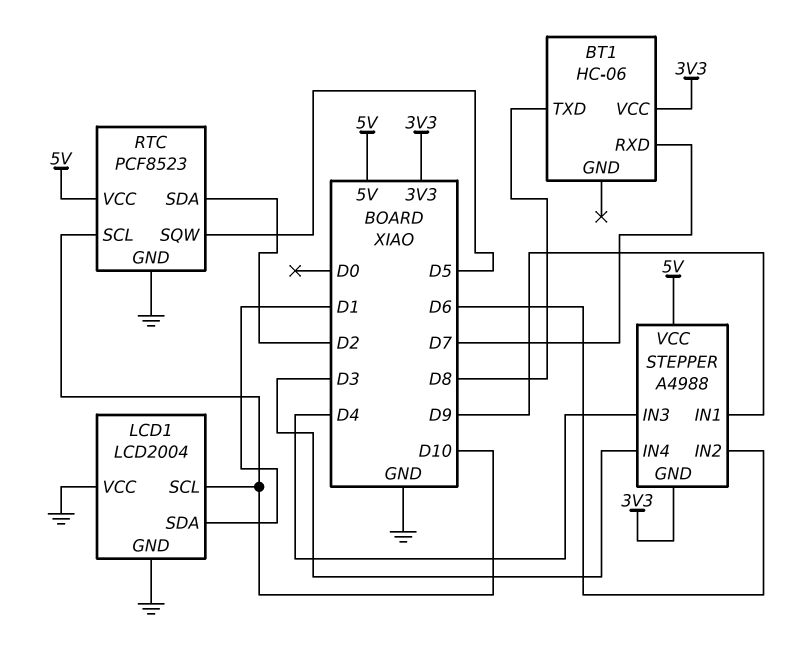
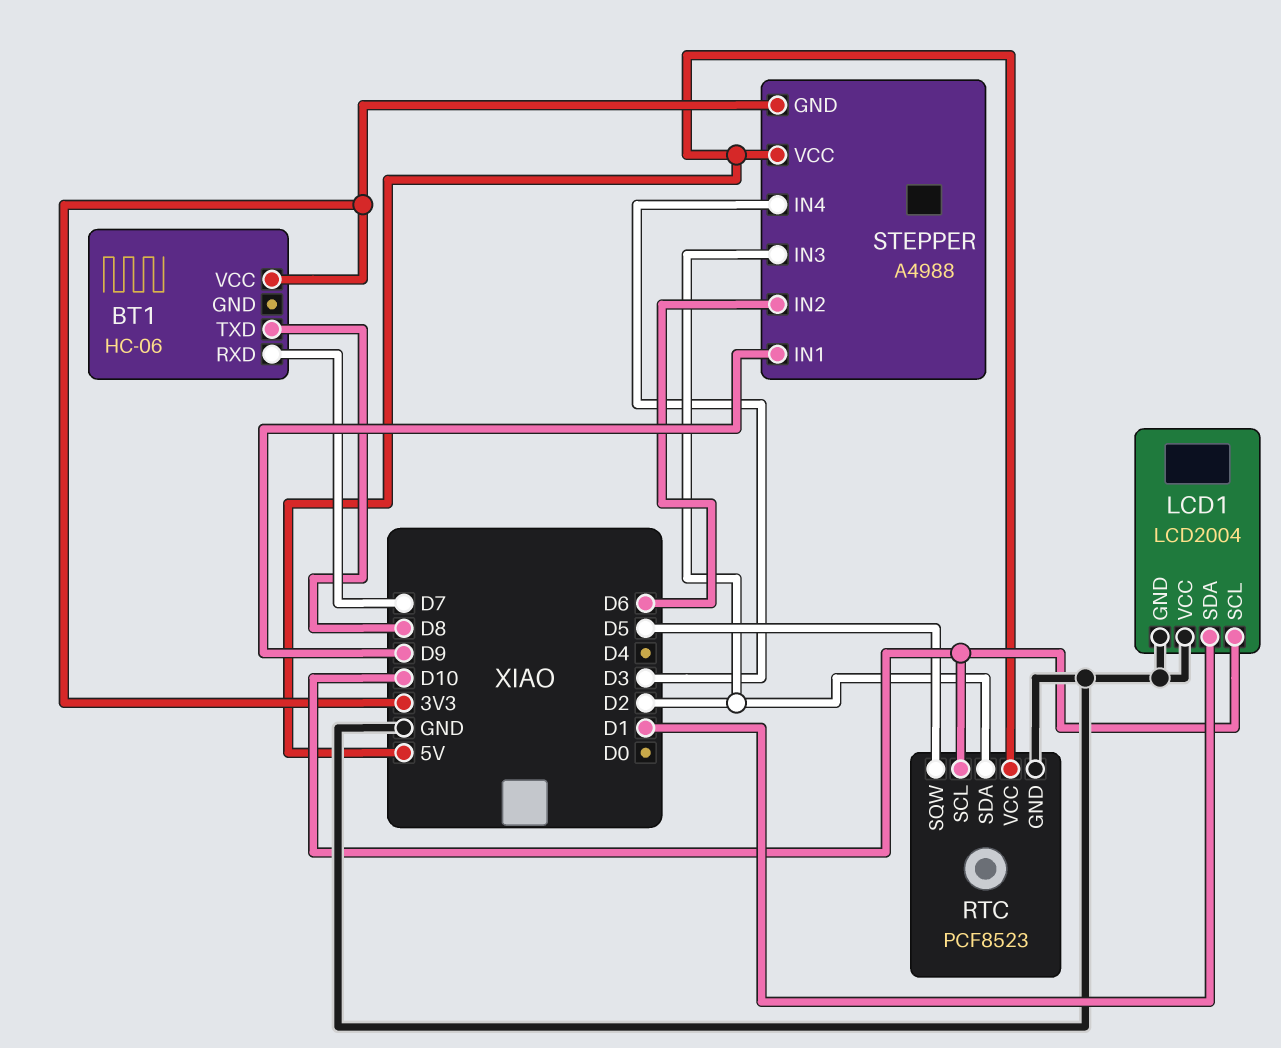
STEPPER pin IN3: D4 -> D2

